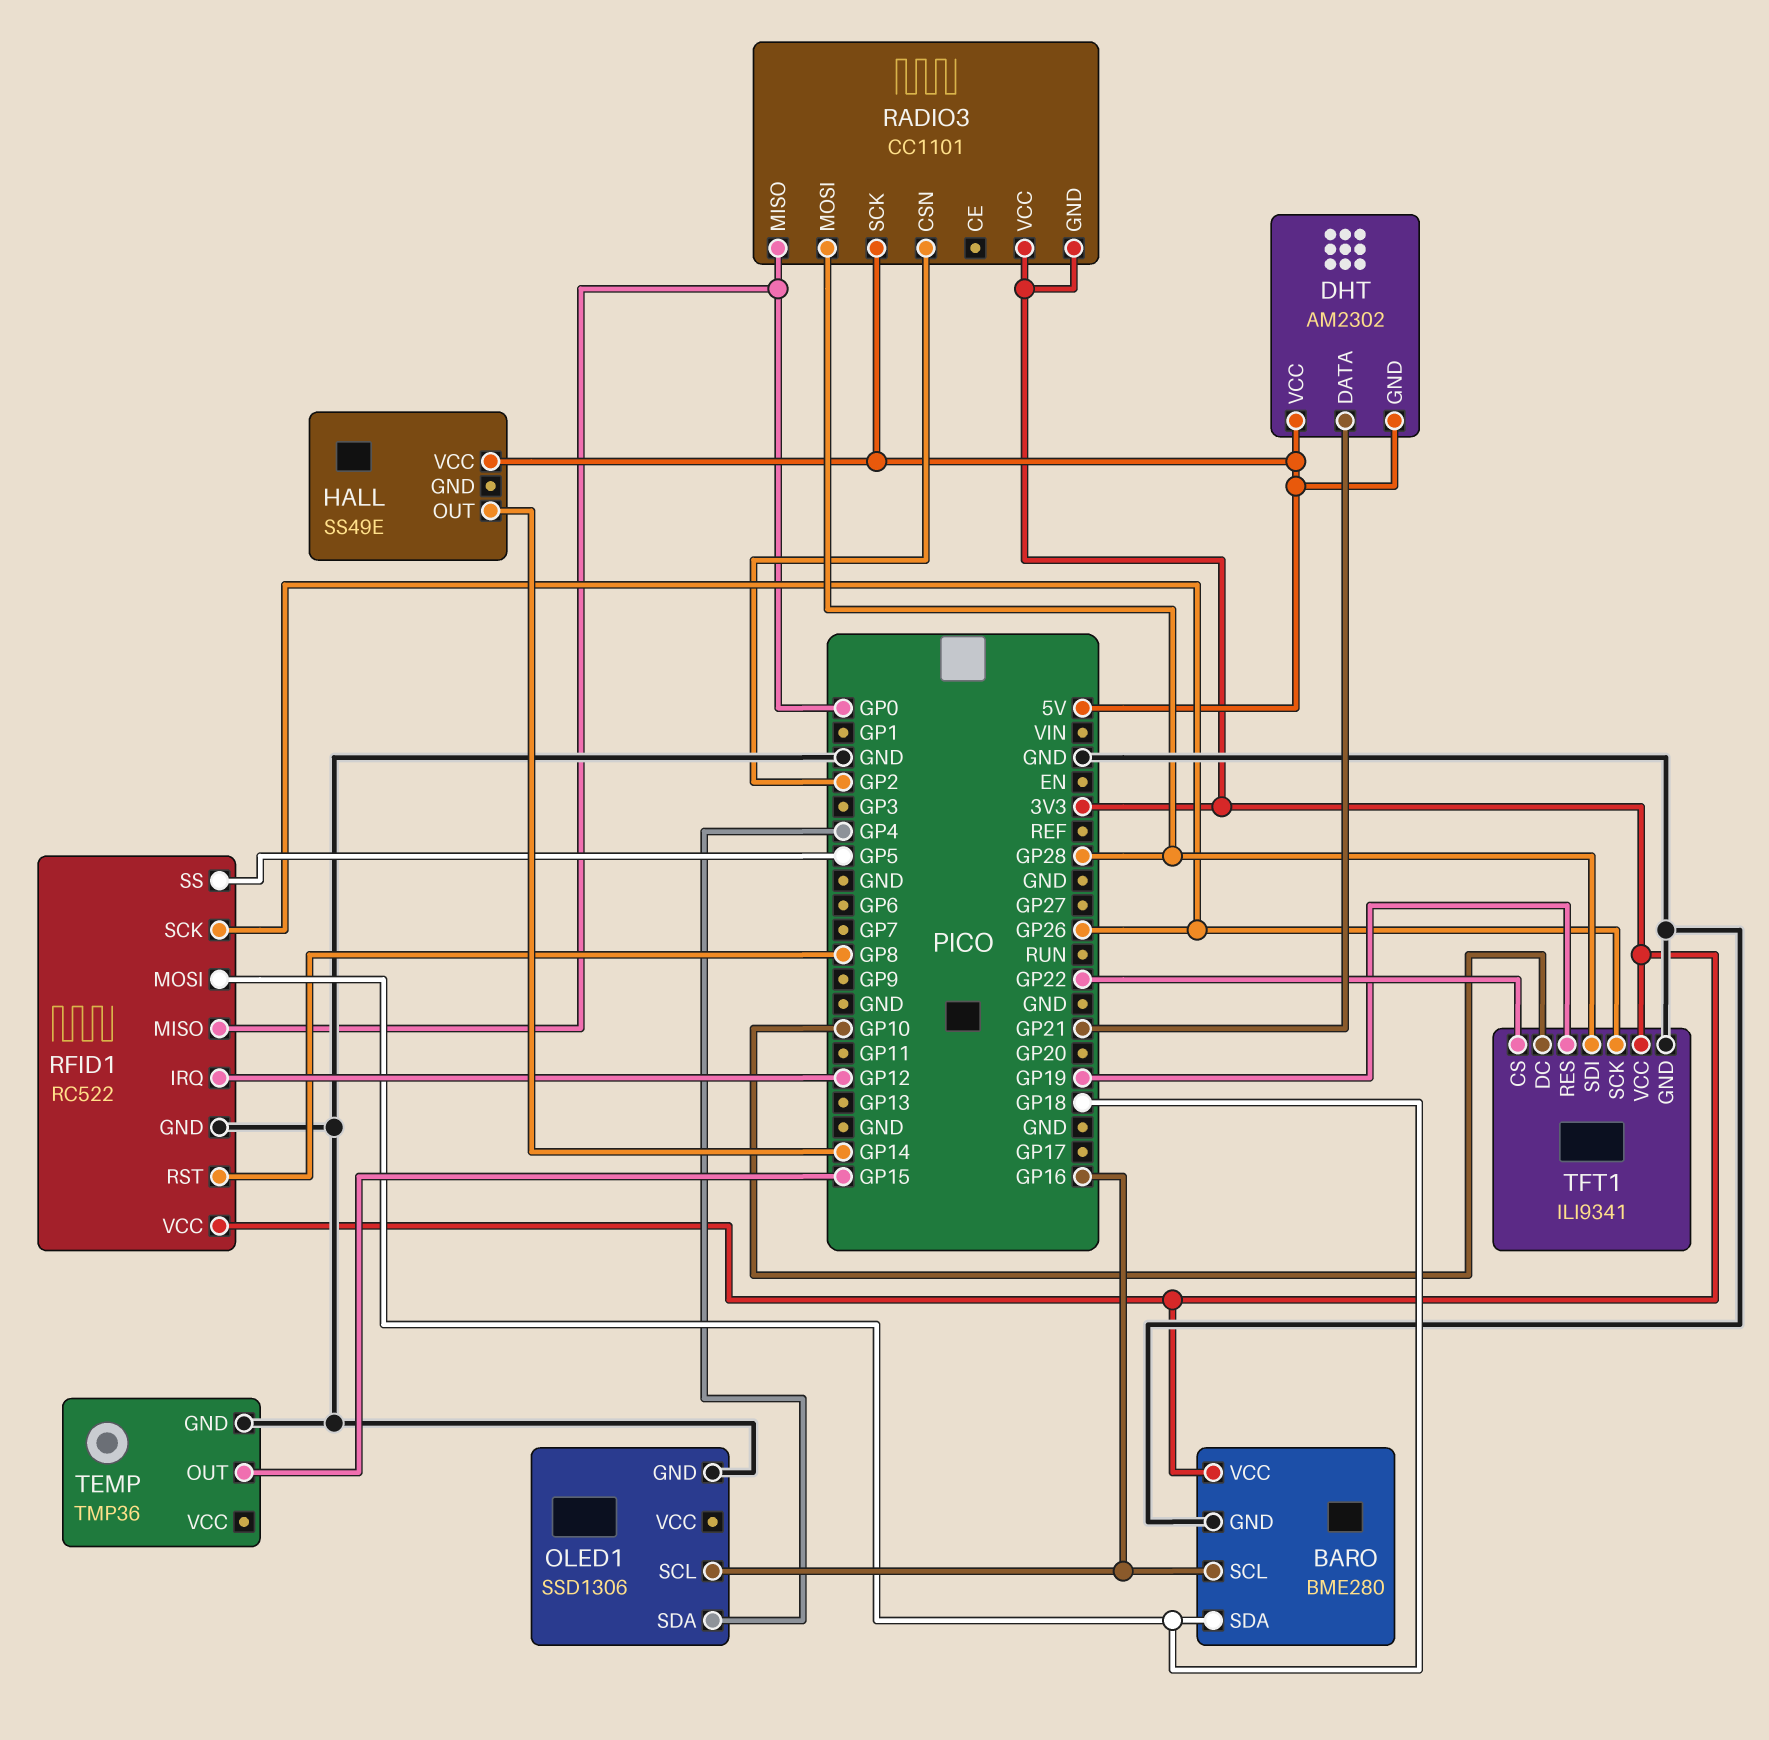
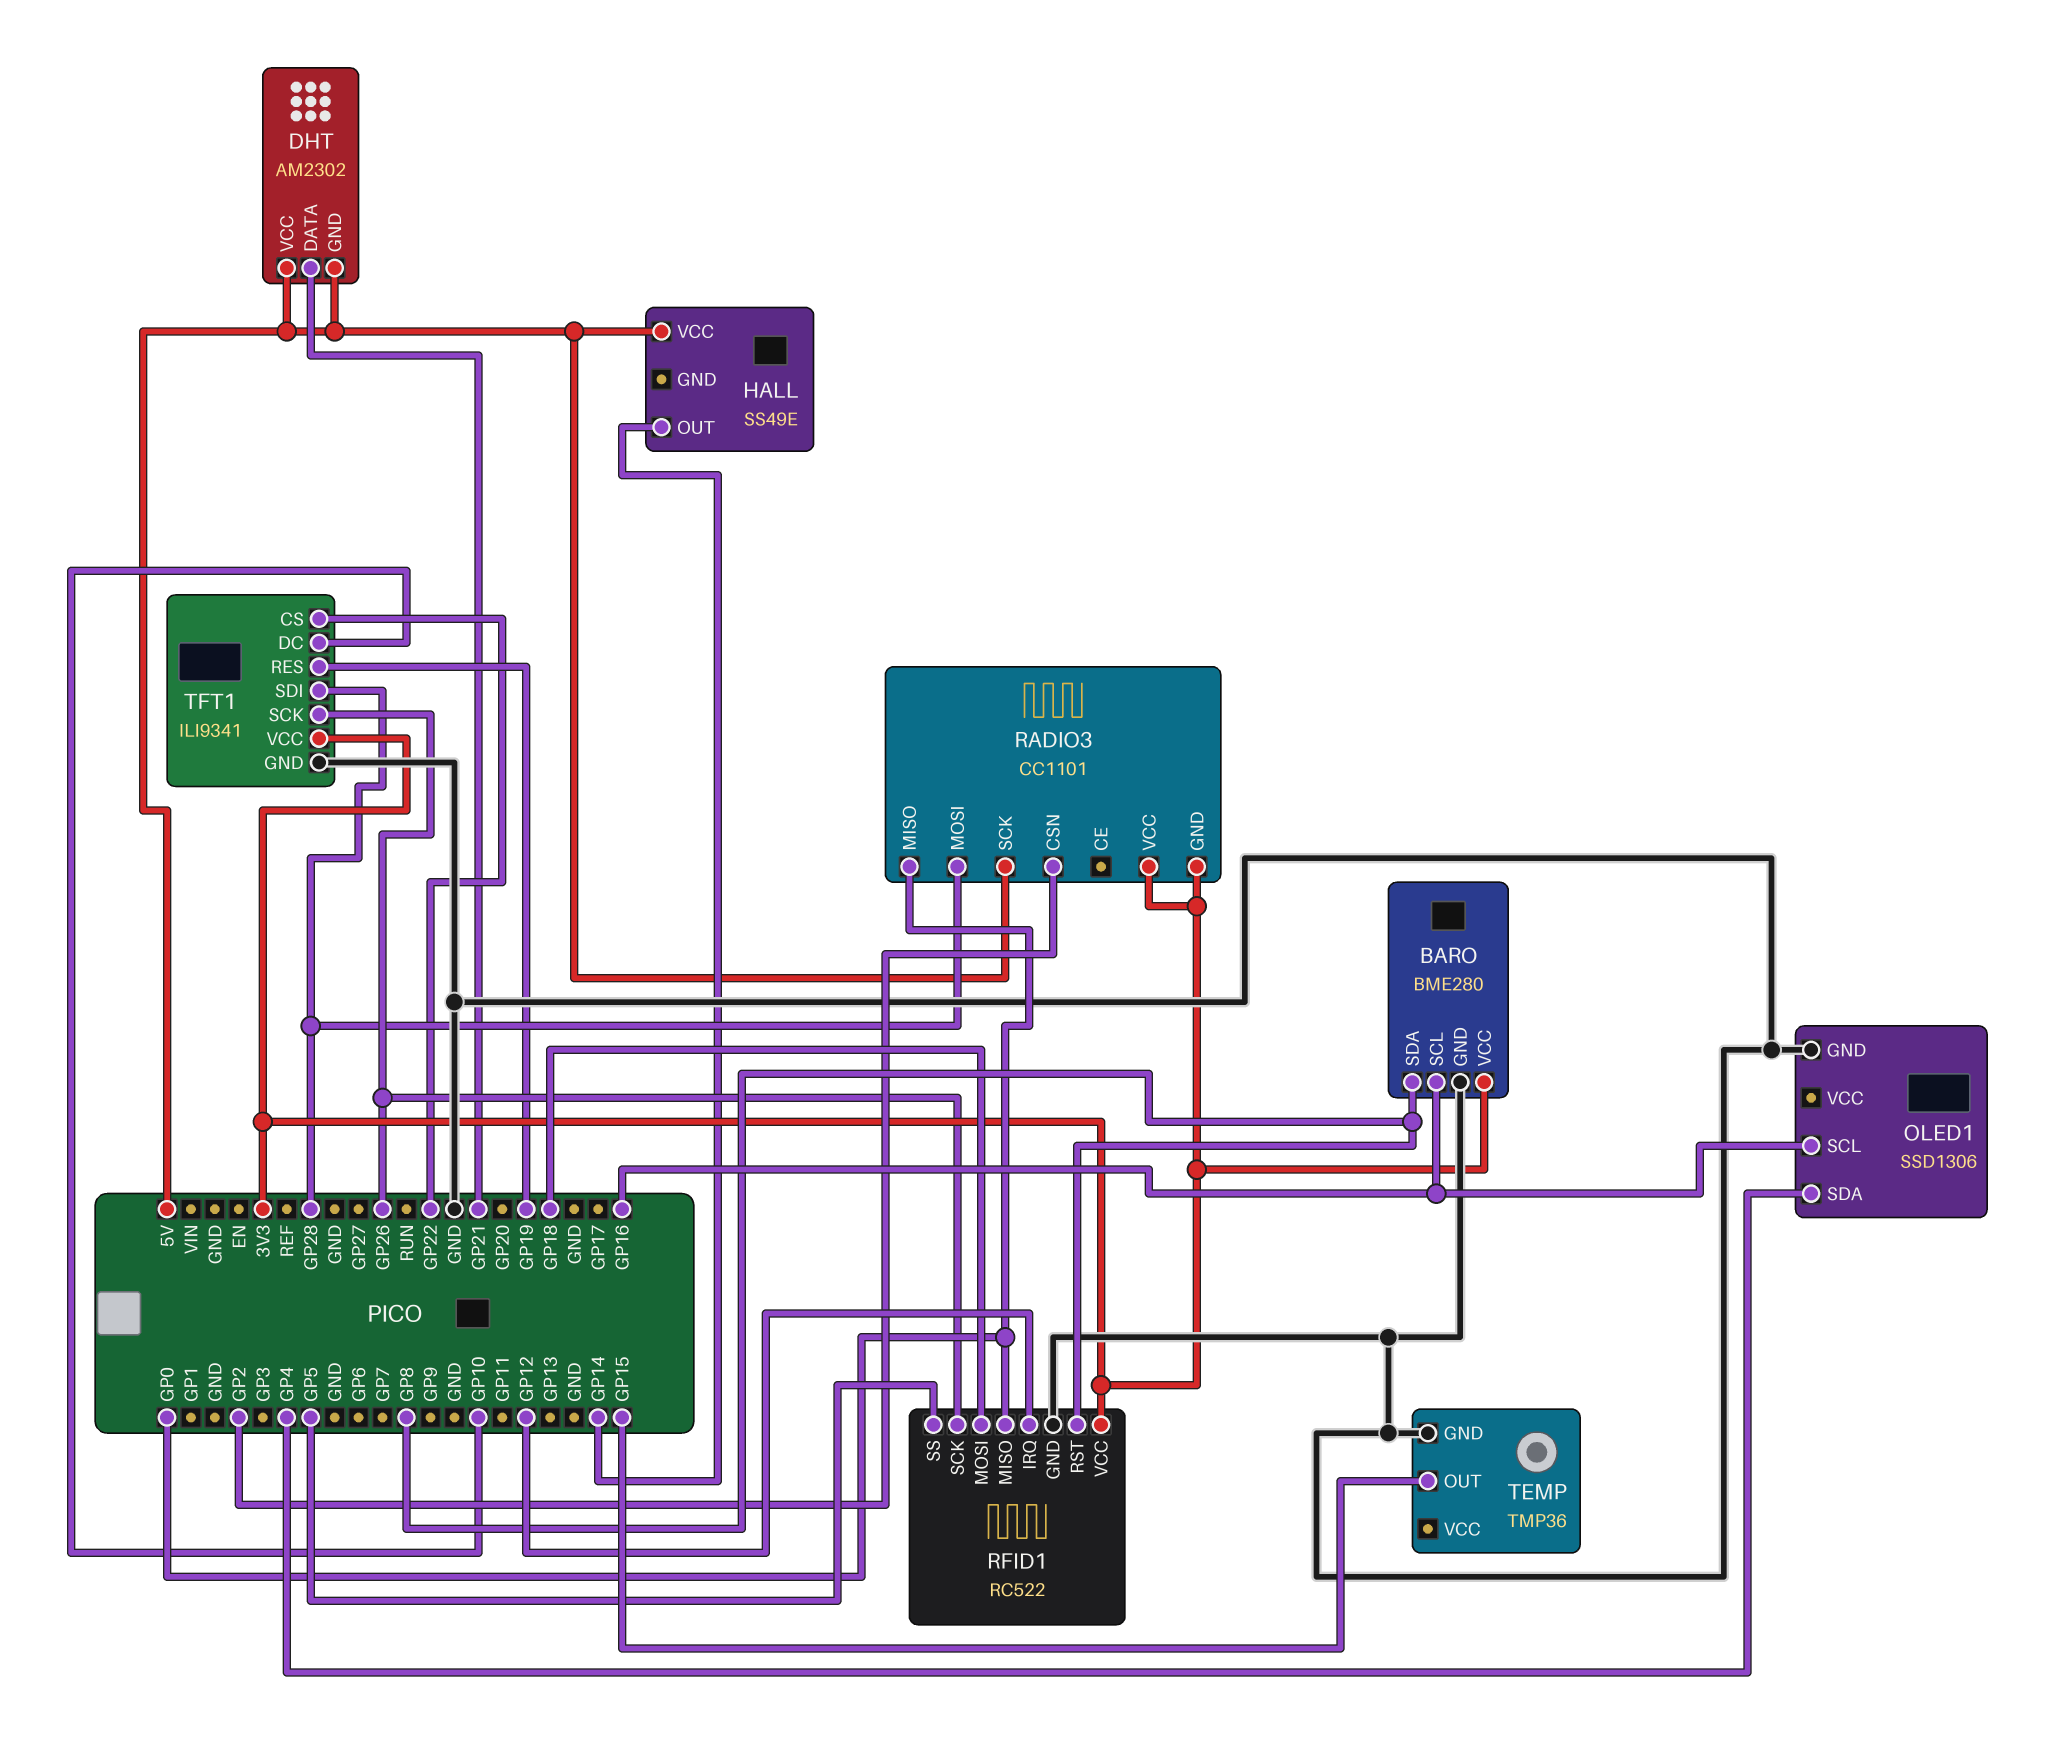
BARO pin SDA: GP18 -> GP8

